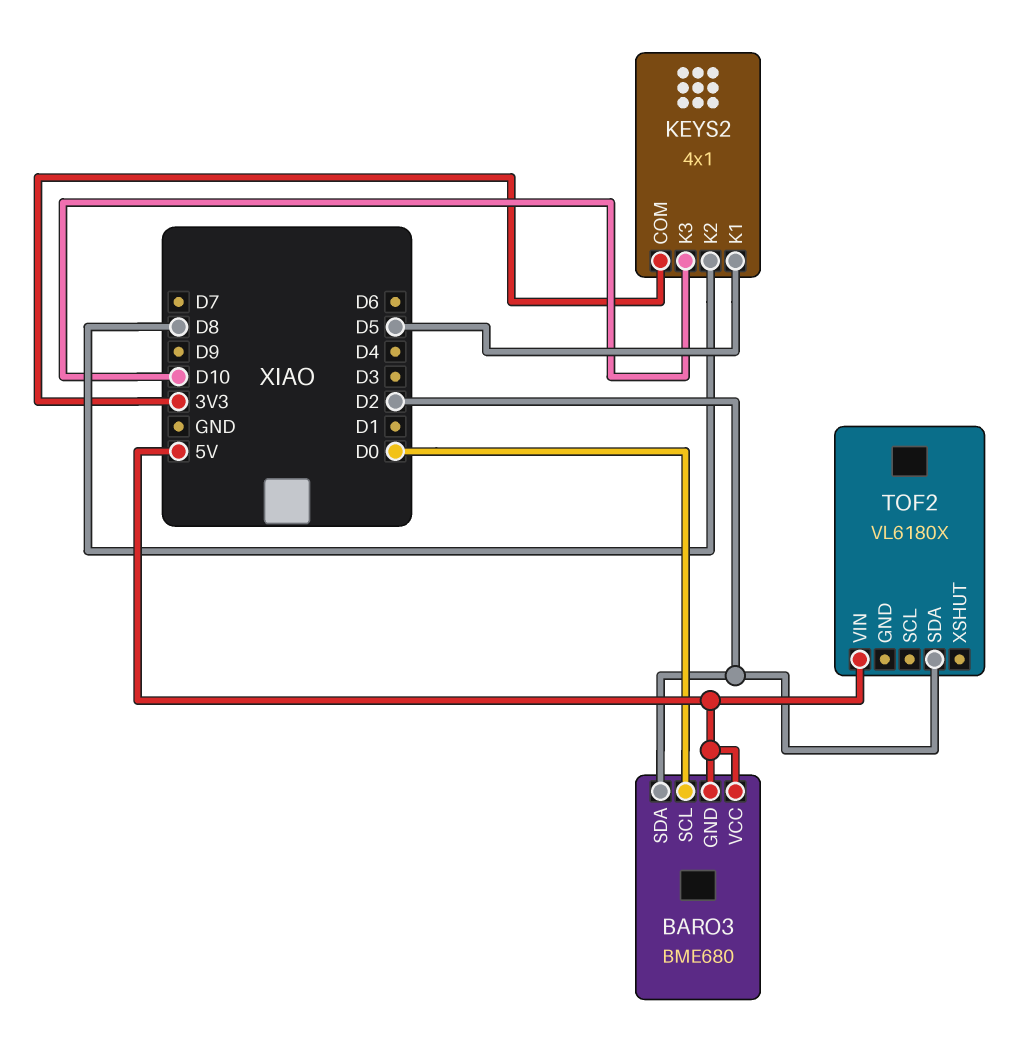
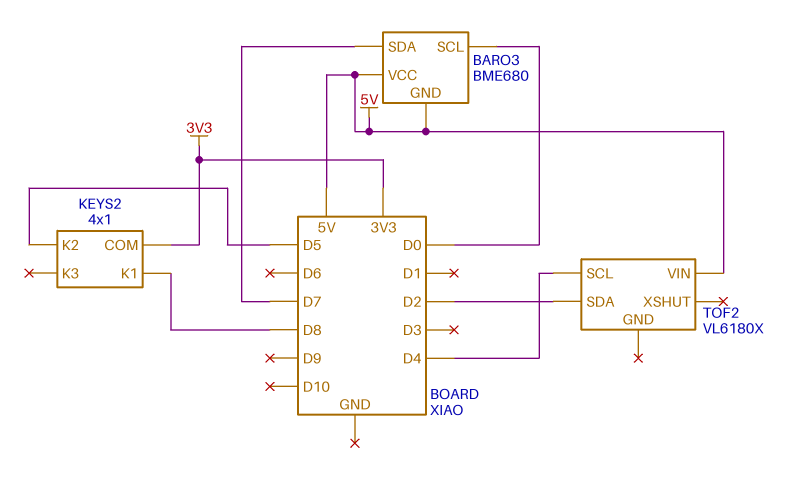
BARO3 pin SDA: D2 -> D7
KEYS2 pin K1: D5 -> D8
KEYS2 pin K2: D8 -> D5
KEYS2 pin K3: D10 -> none
TOF2 pin SCL: none -> D4

